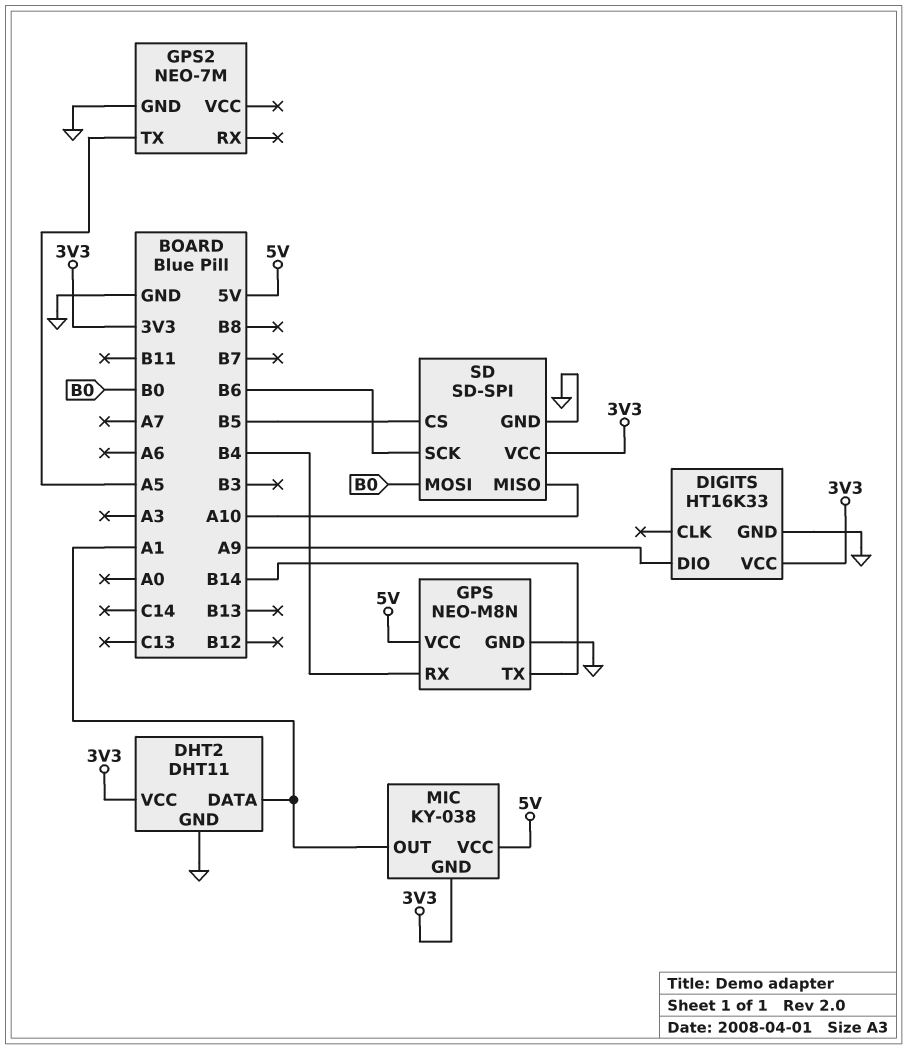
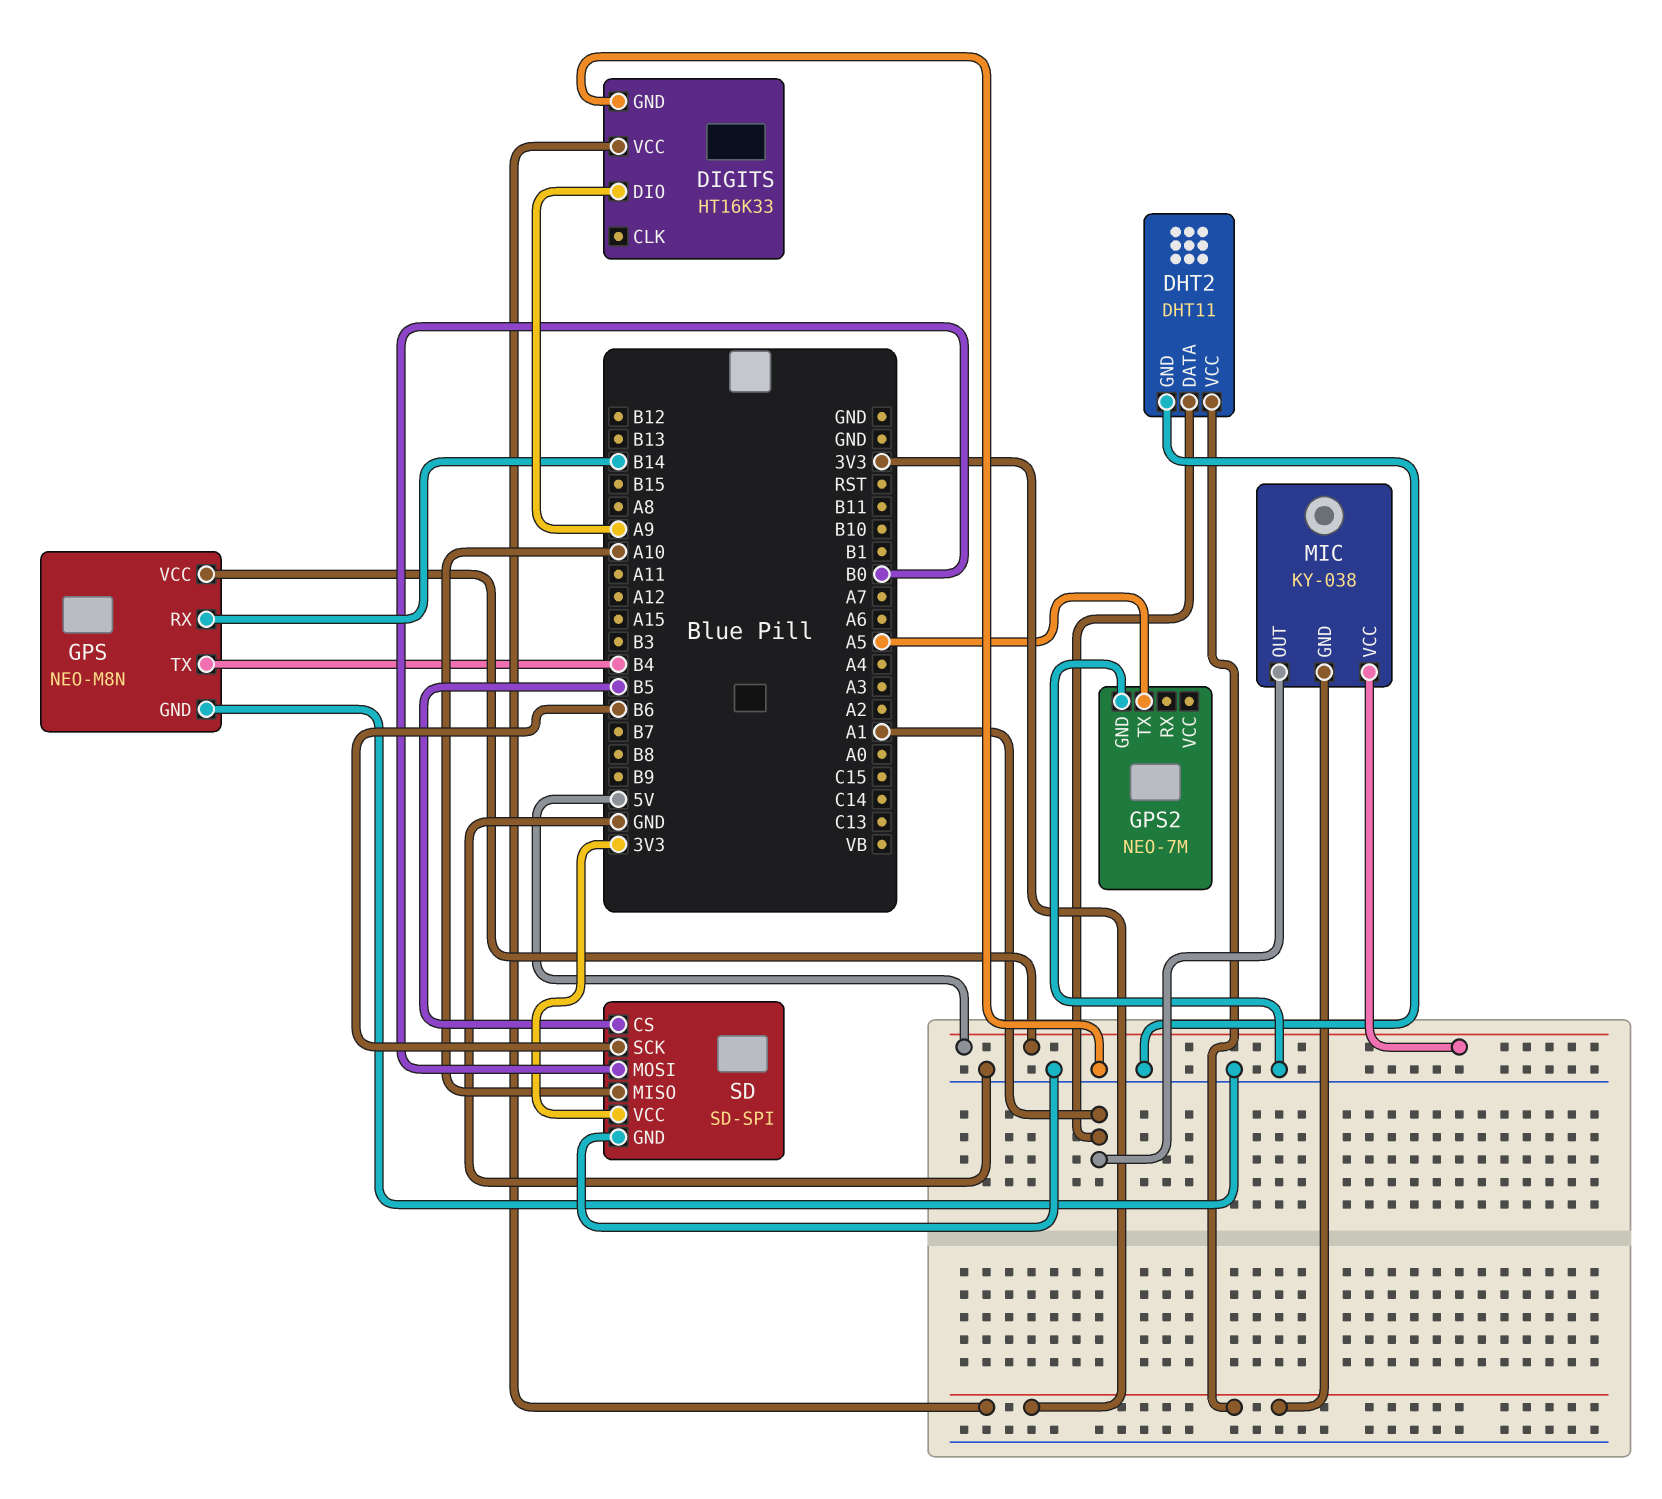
GPS pin RX: B4 -> B14
GPS pin TX: B14 -> B4

